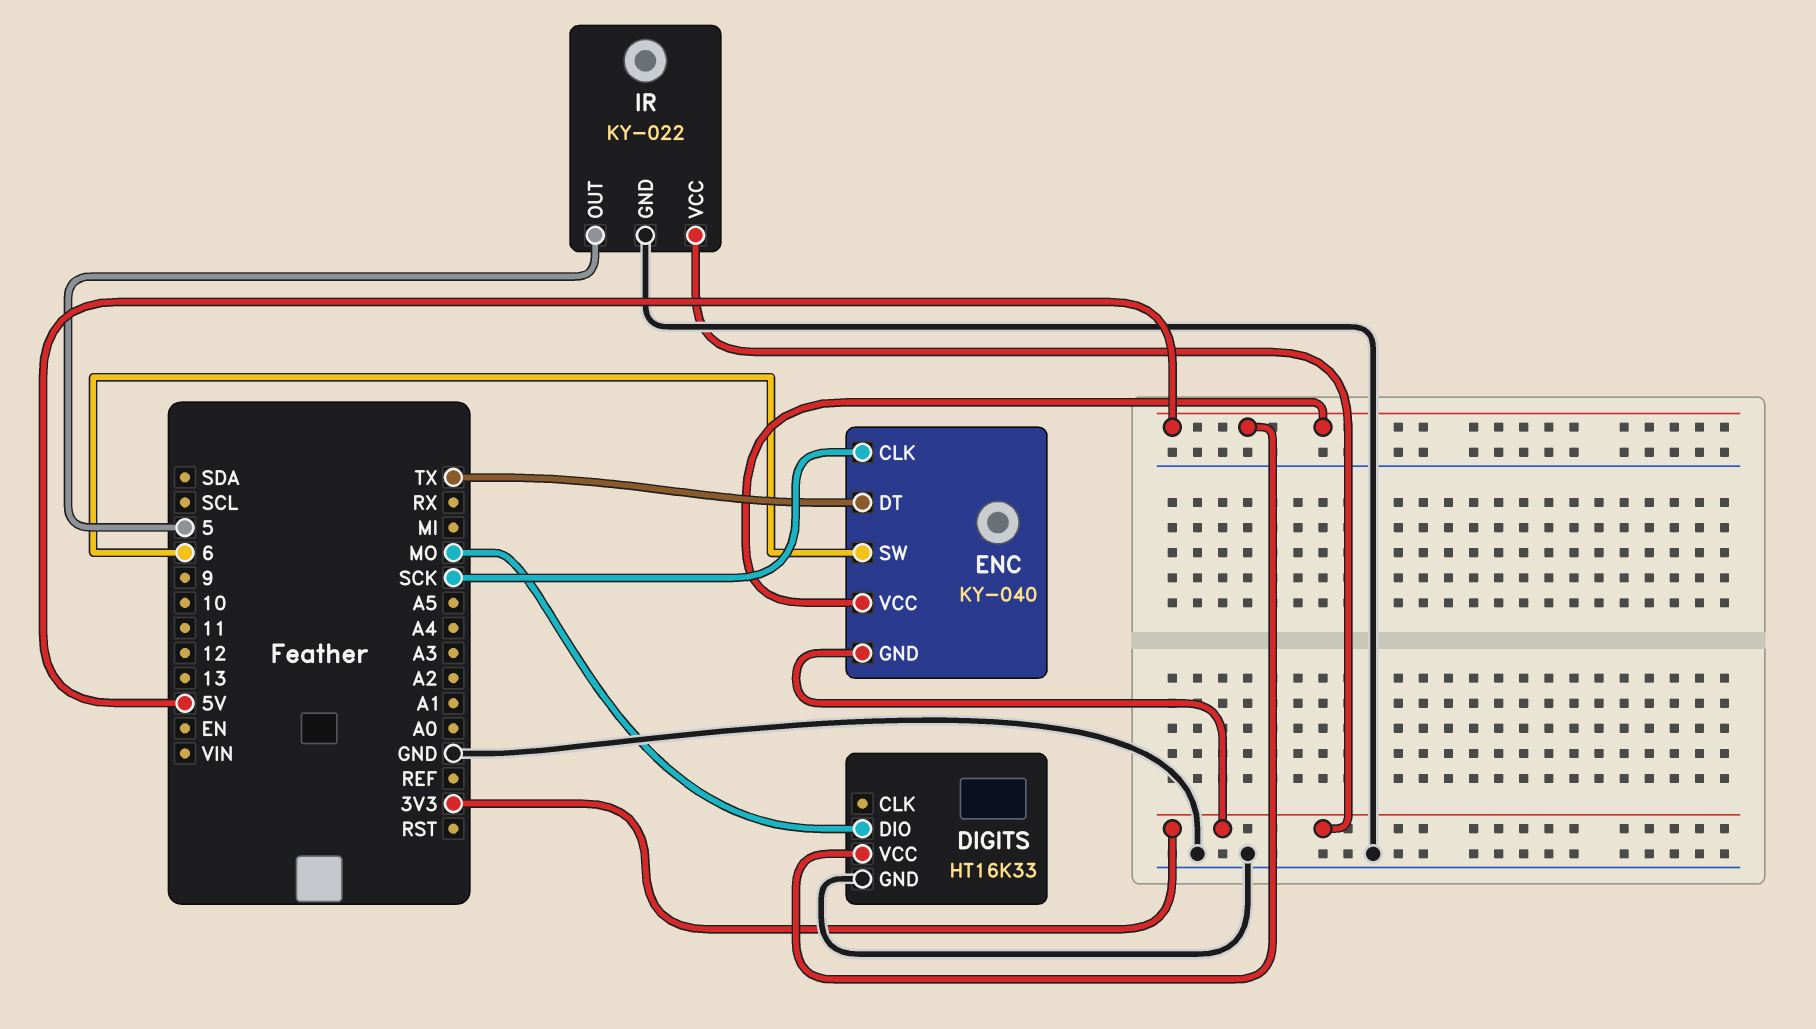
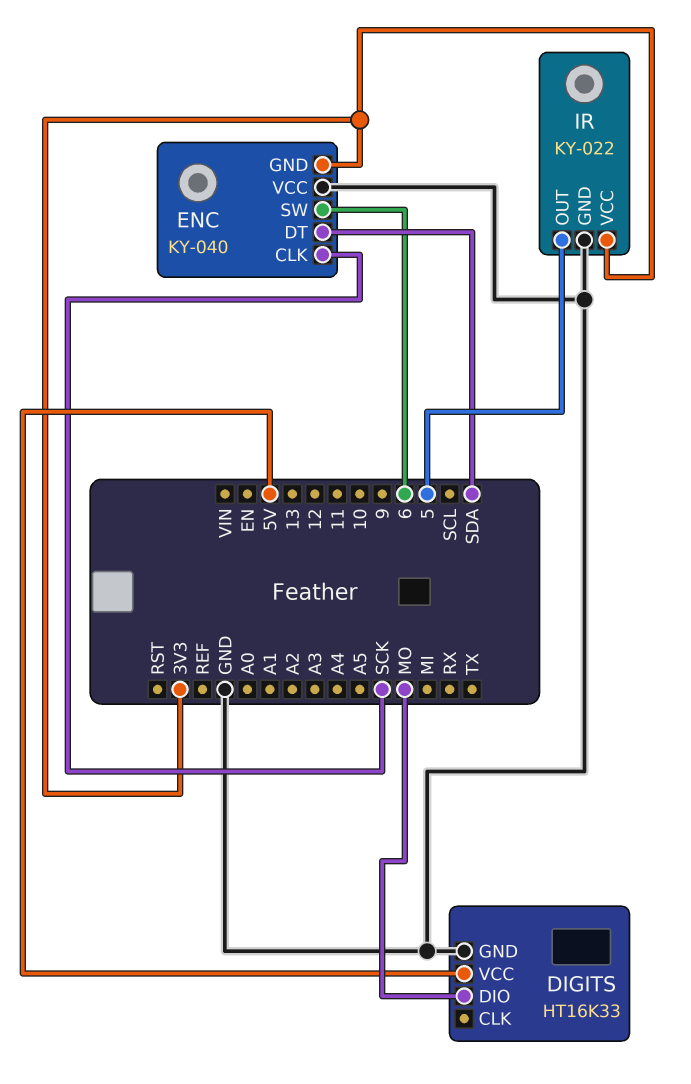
ENC pin DT: TX -> SDA
ENC pin VCC: 5V -> GND

